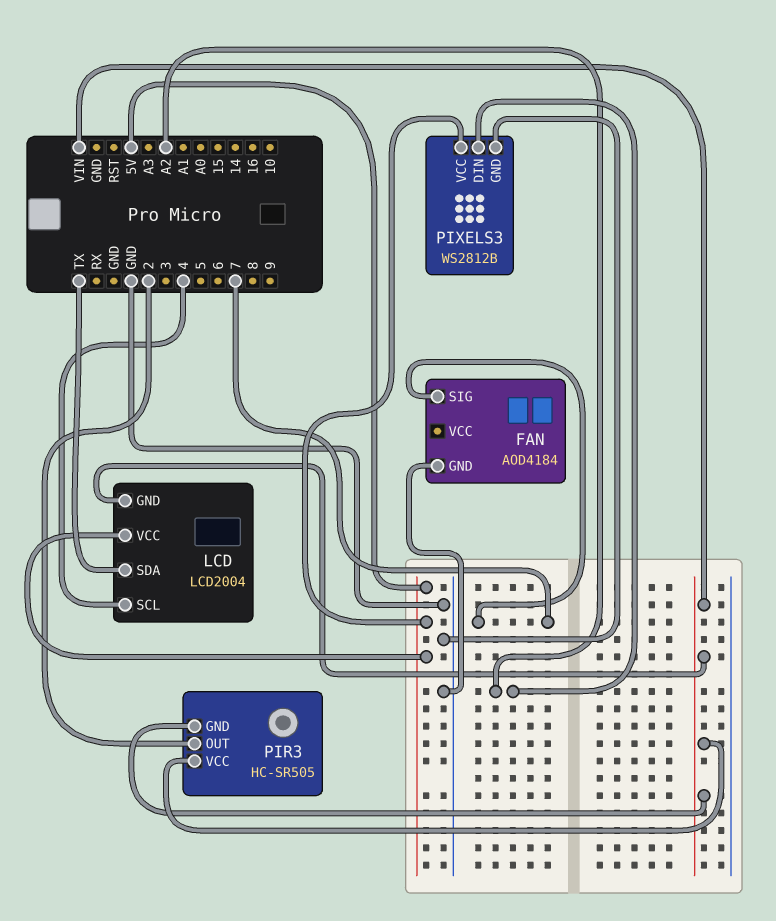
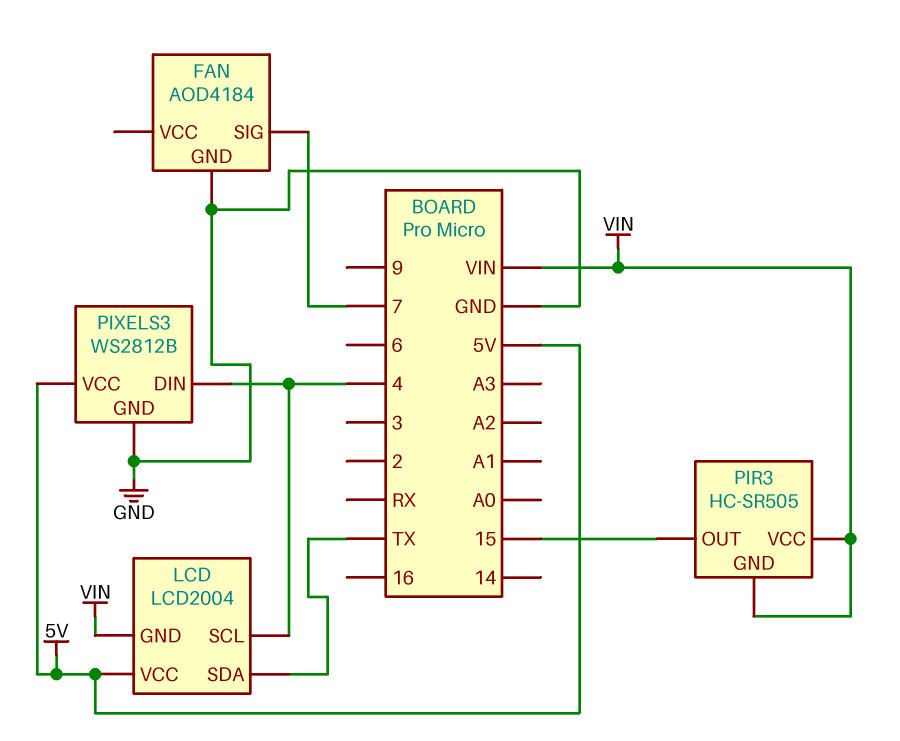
PIR3 pin OUT: 2 -> 15
PIXELS3 pin DIN: A2 -> 4

